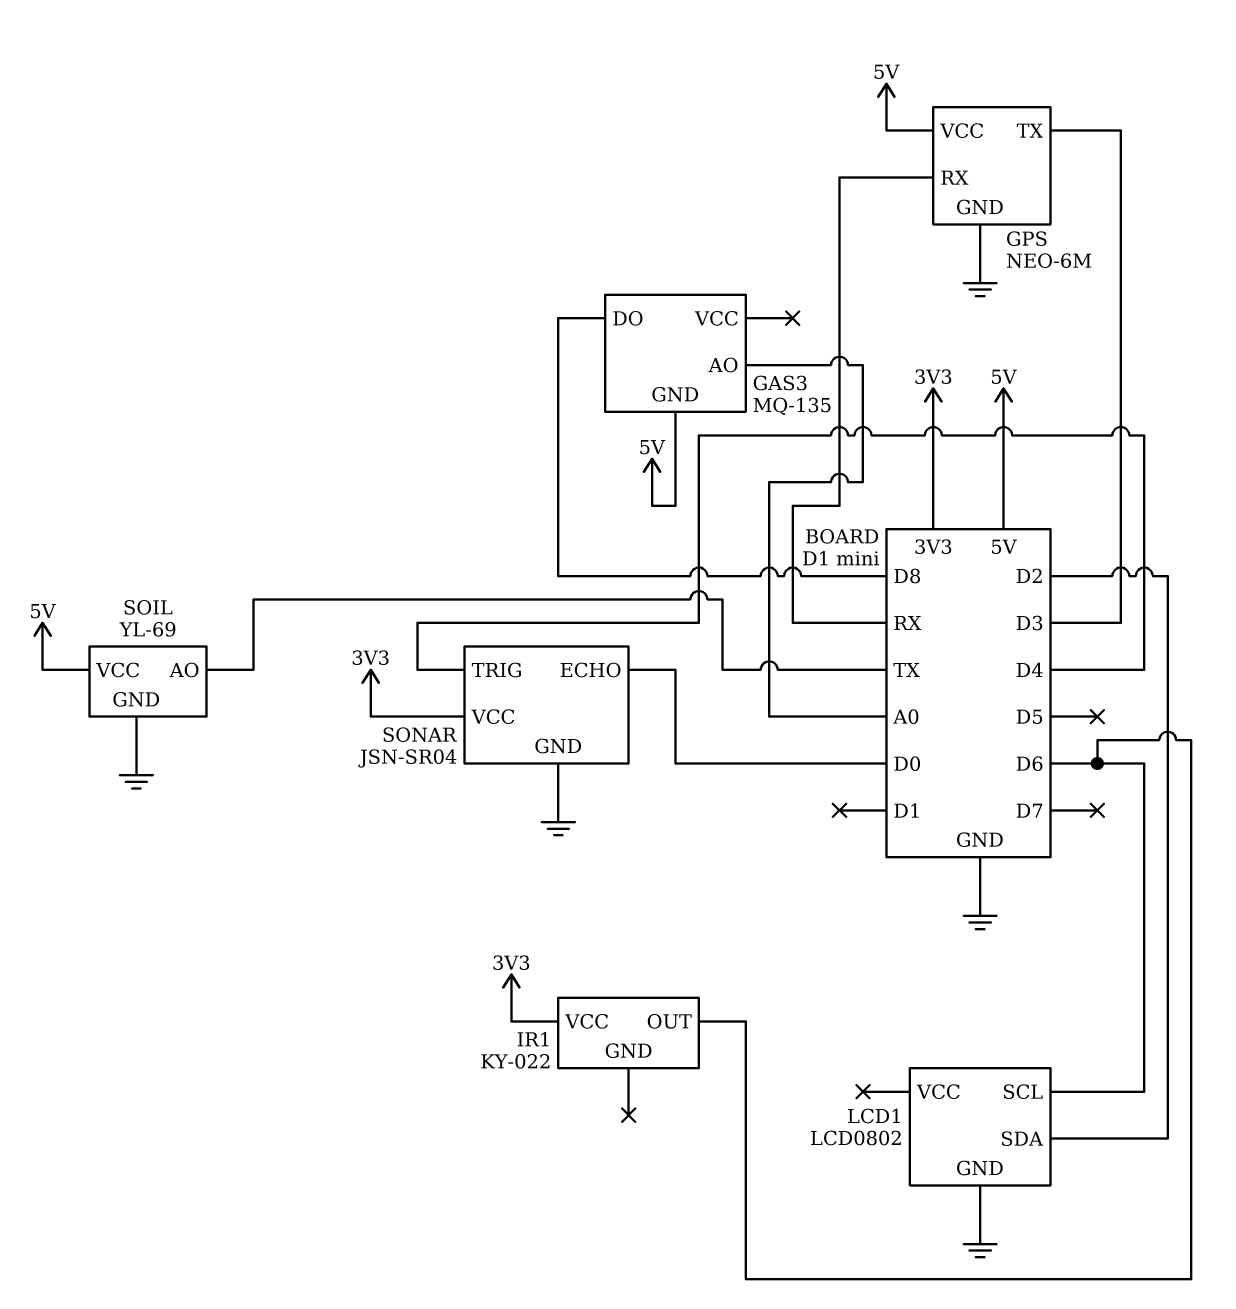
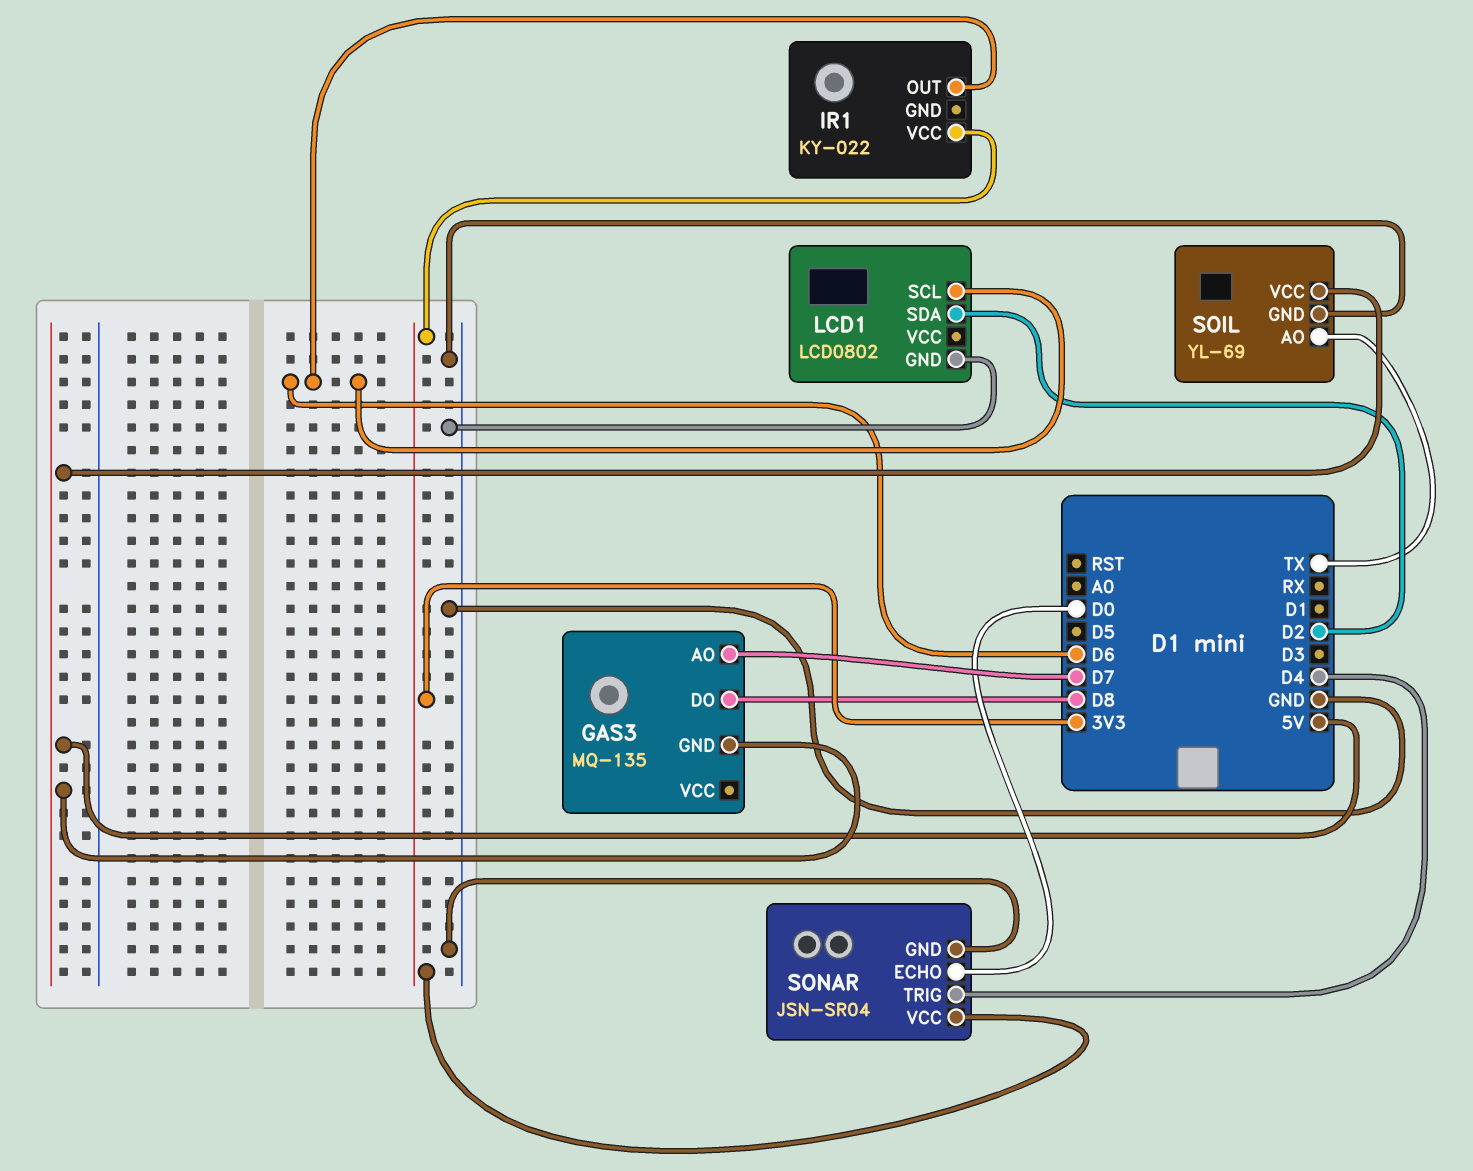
GAS3 pin AO: A0 -> D7
GPS: NEO-6M -> none
GPS pin GND: GND -> none
GPS pin RX: RX -> none
GPS pin TX: D3 -> none
GPS pin VCC: 5V -> none

